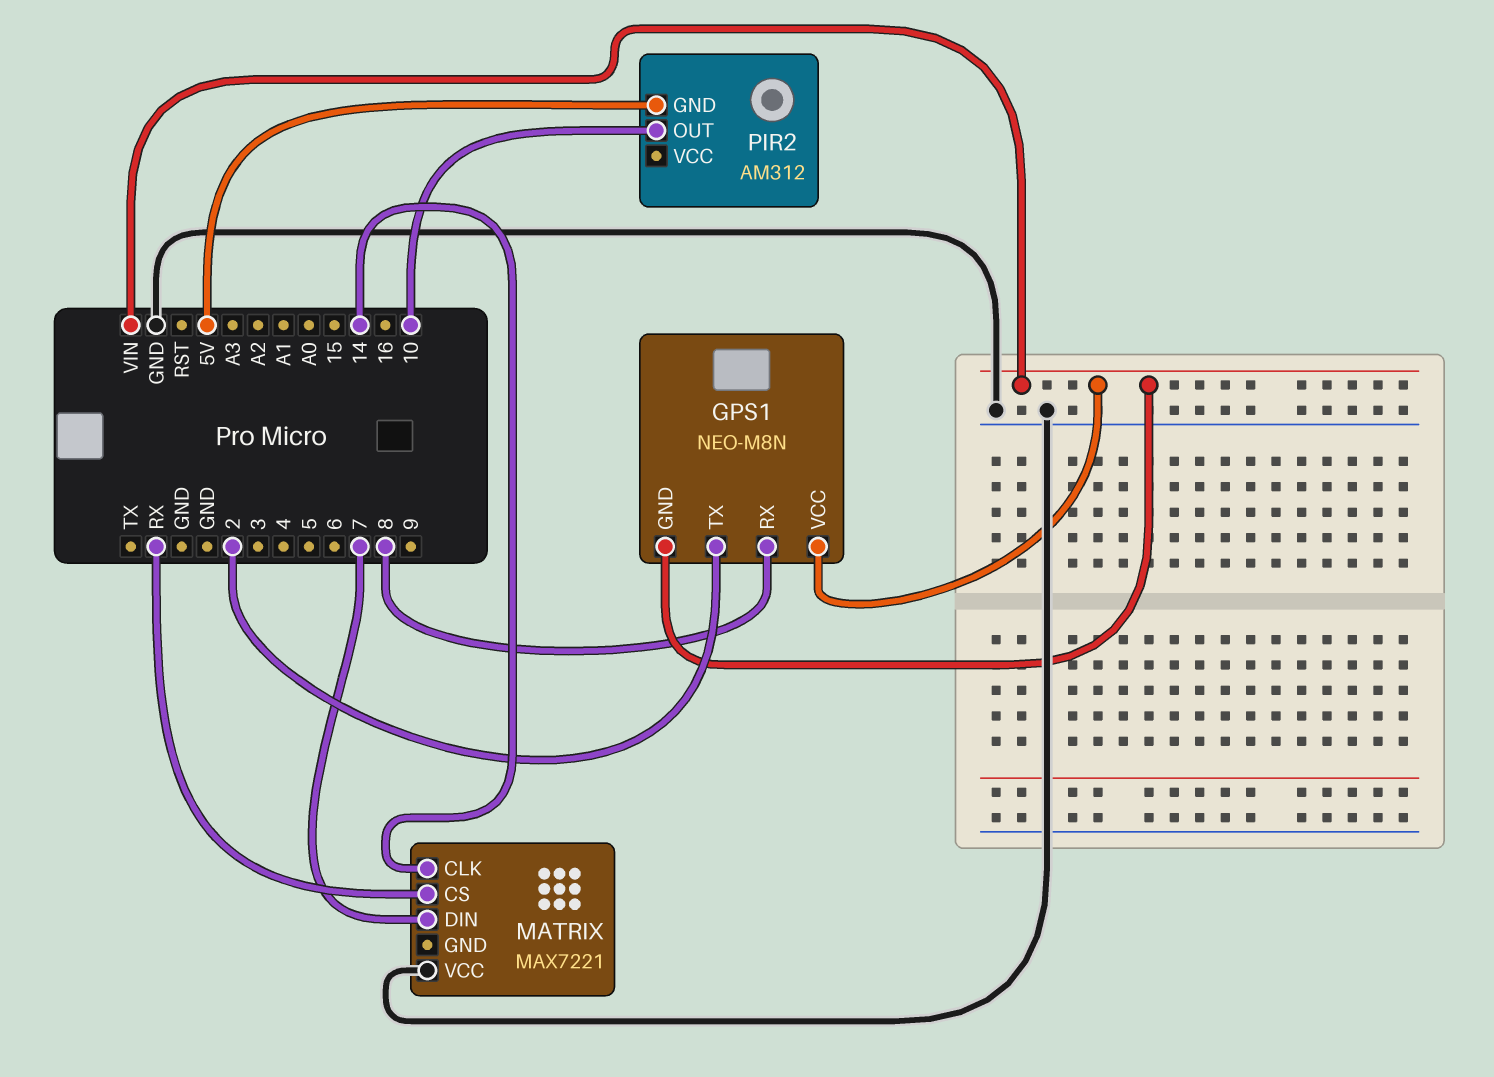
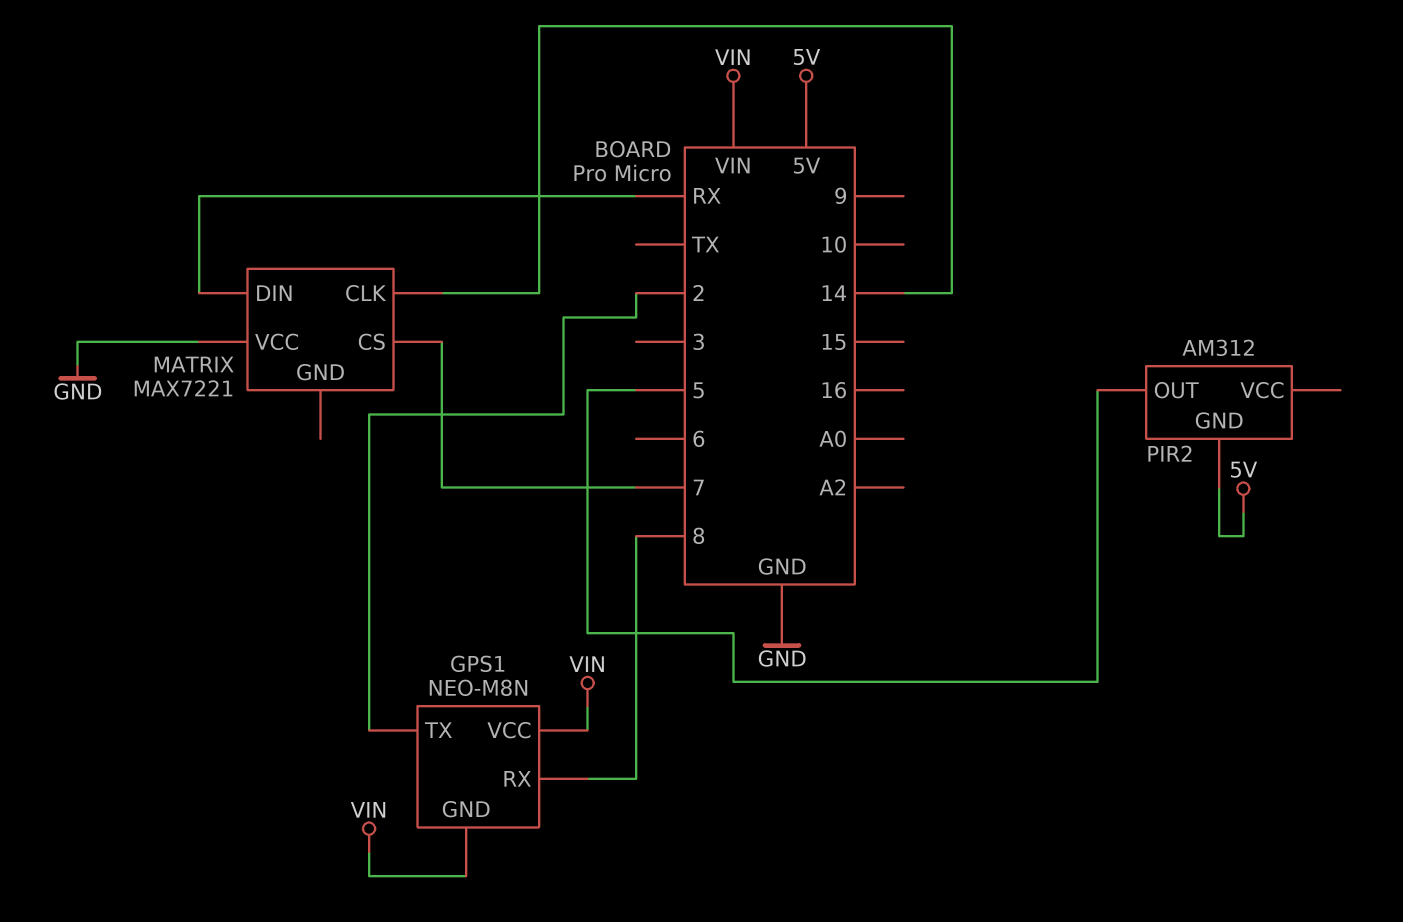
MATRIX pin CS: RX -> 7
MATRIX pin DIN: 7 -> RX
PIR2 pin OUT: 10 -> 5

